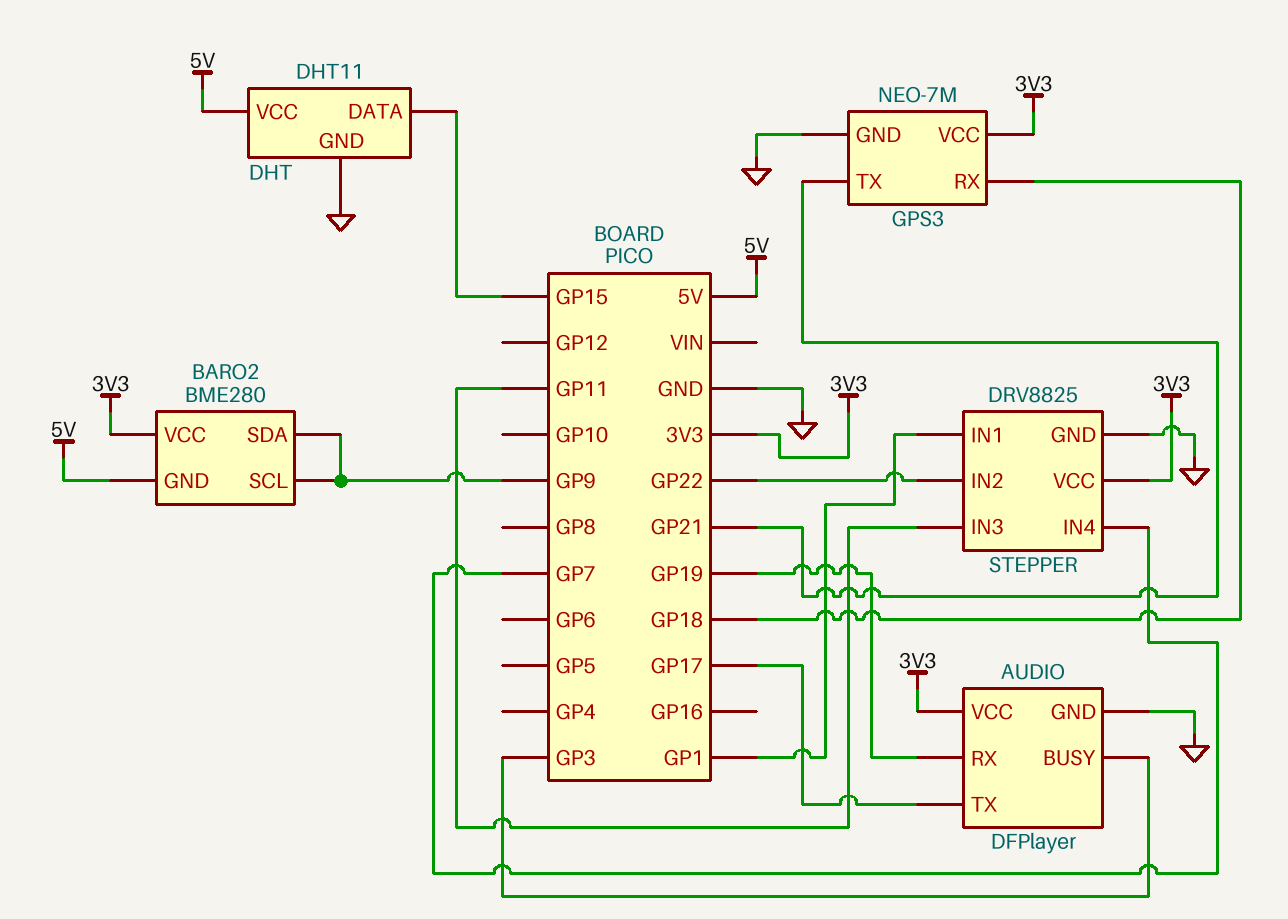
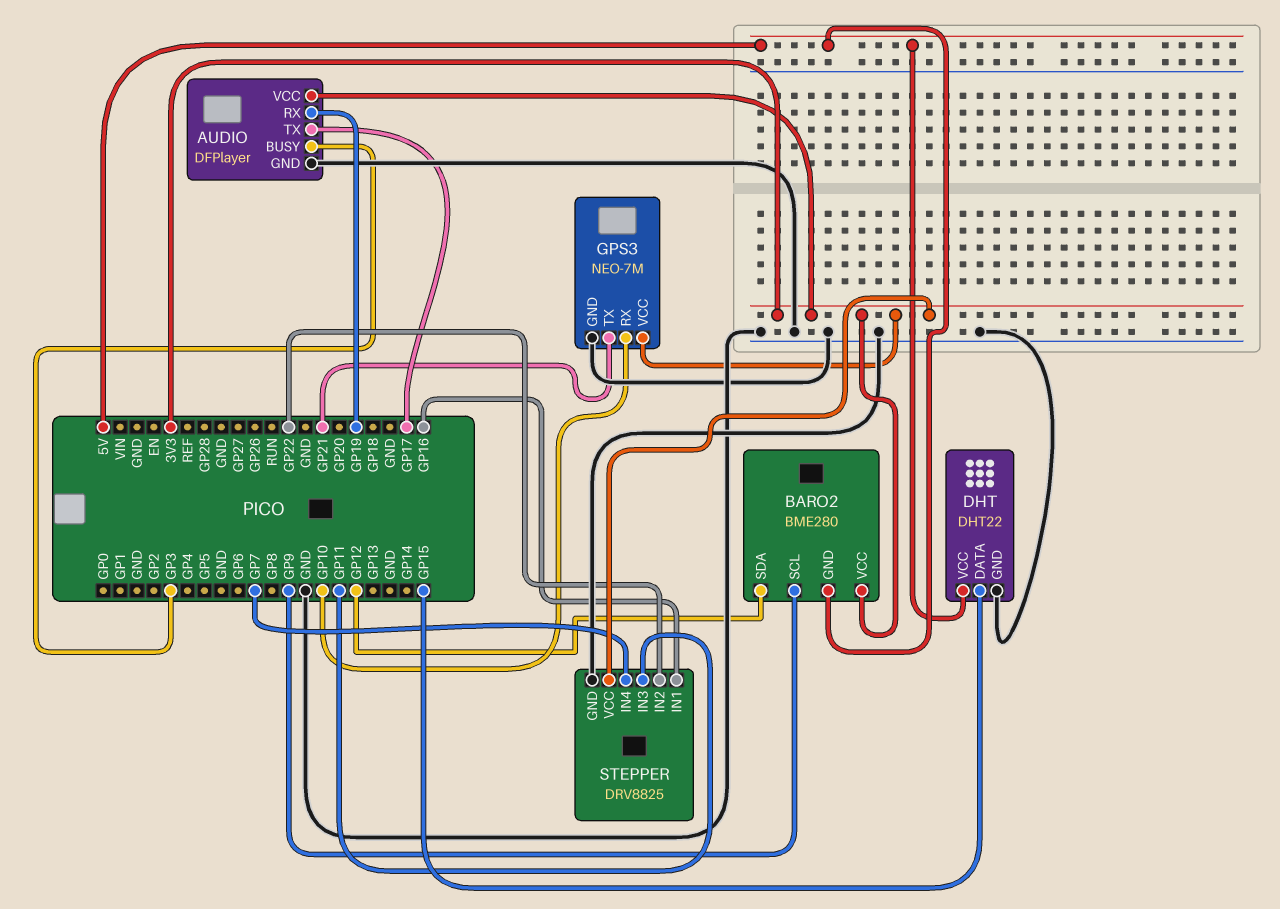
BARO2 pin SDA: GP9 -> GP12
DHT: DHT11 -> DHT22
GPS3 pin RX: GP18 -> GP10
STEPPER pin IN1: GP1 -> GP16

